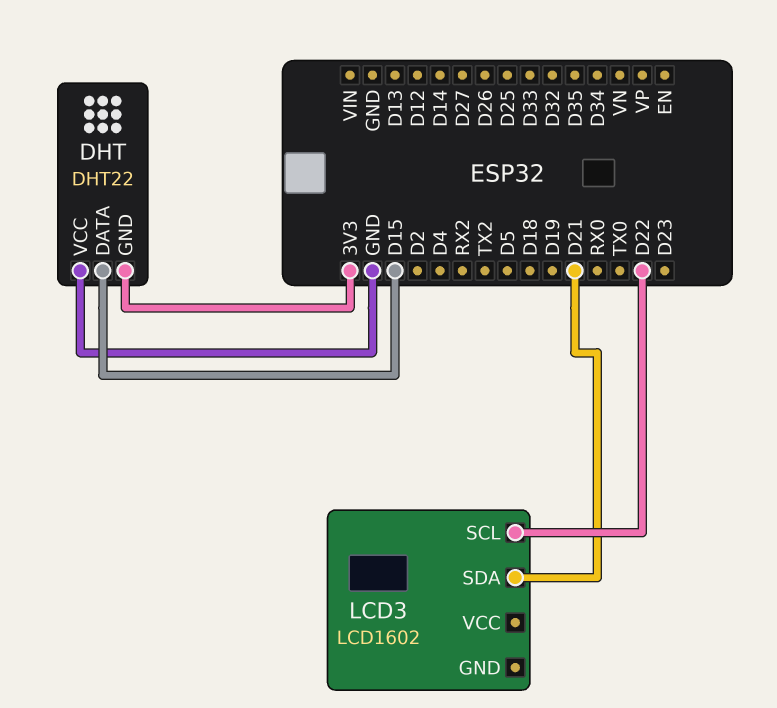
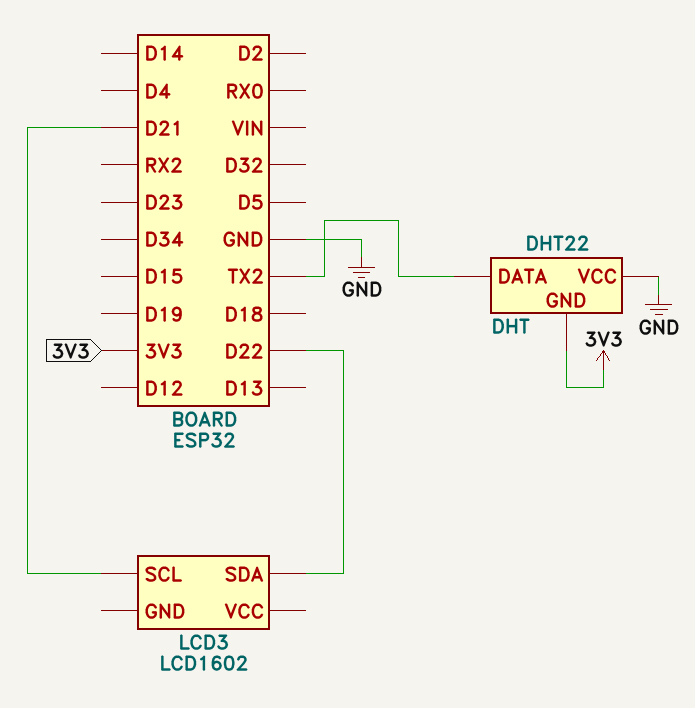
DHT pin DATA: D15 -> TX2
LCD3 pin SCL: D22 -> D21
LCD3 pin SDA: D21 -> D22

